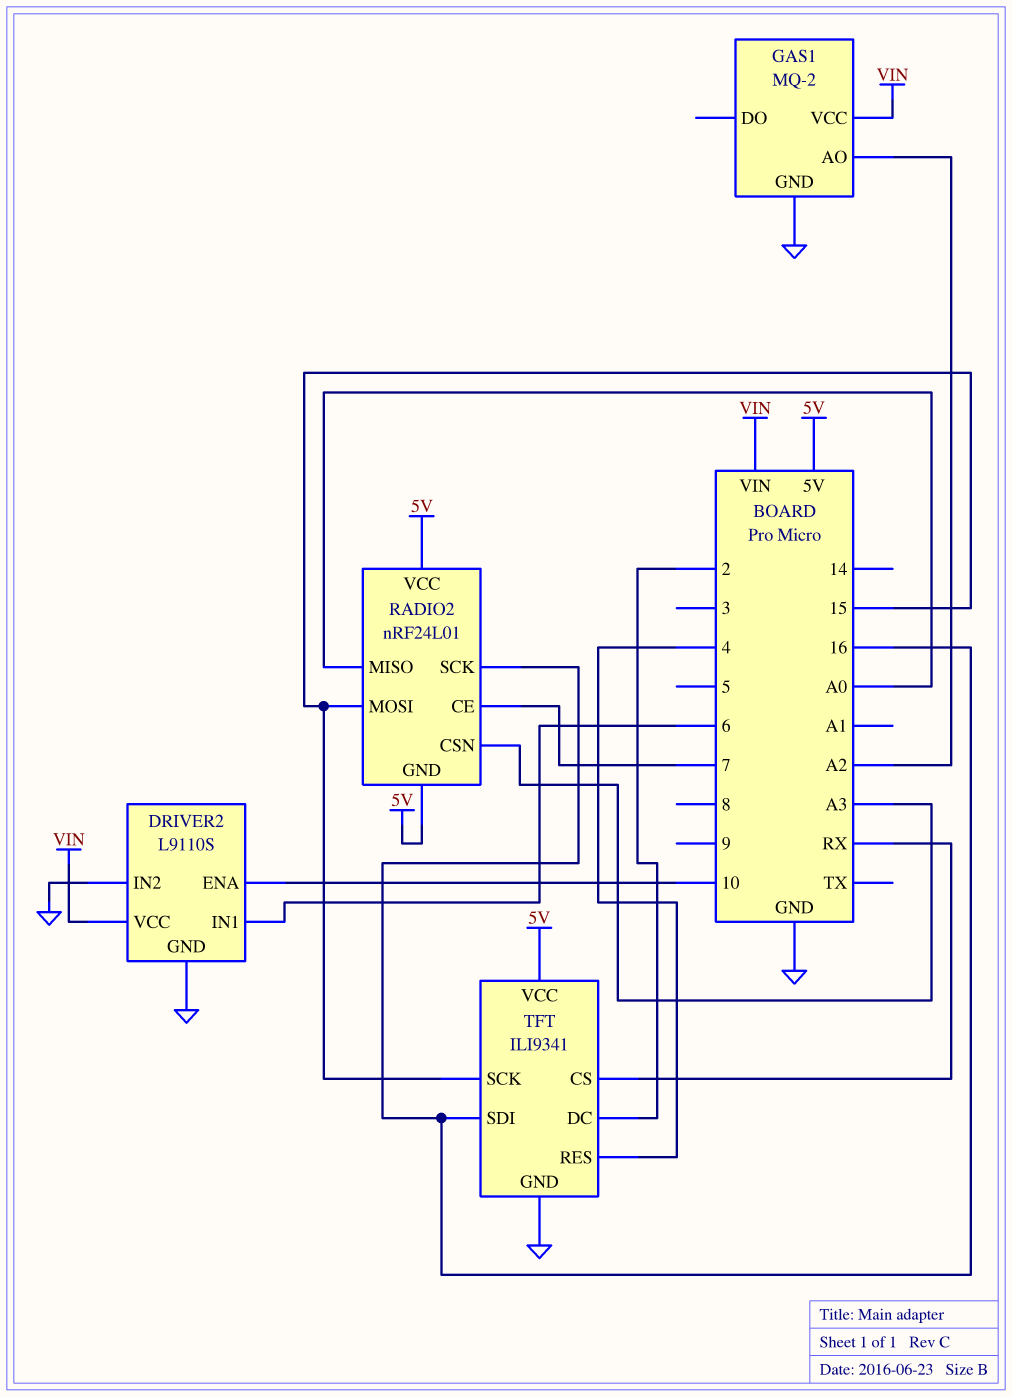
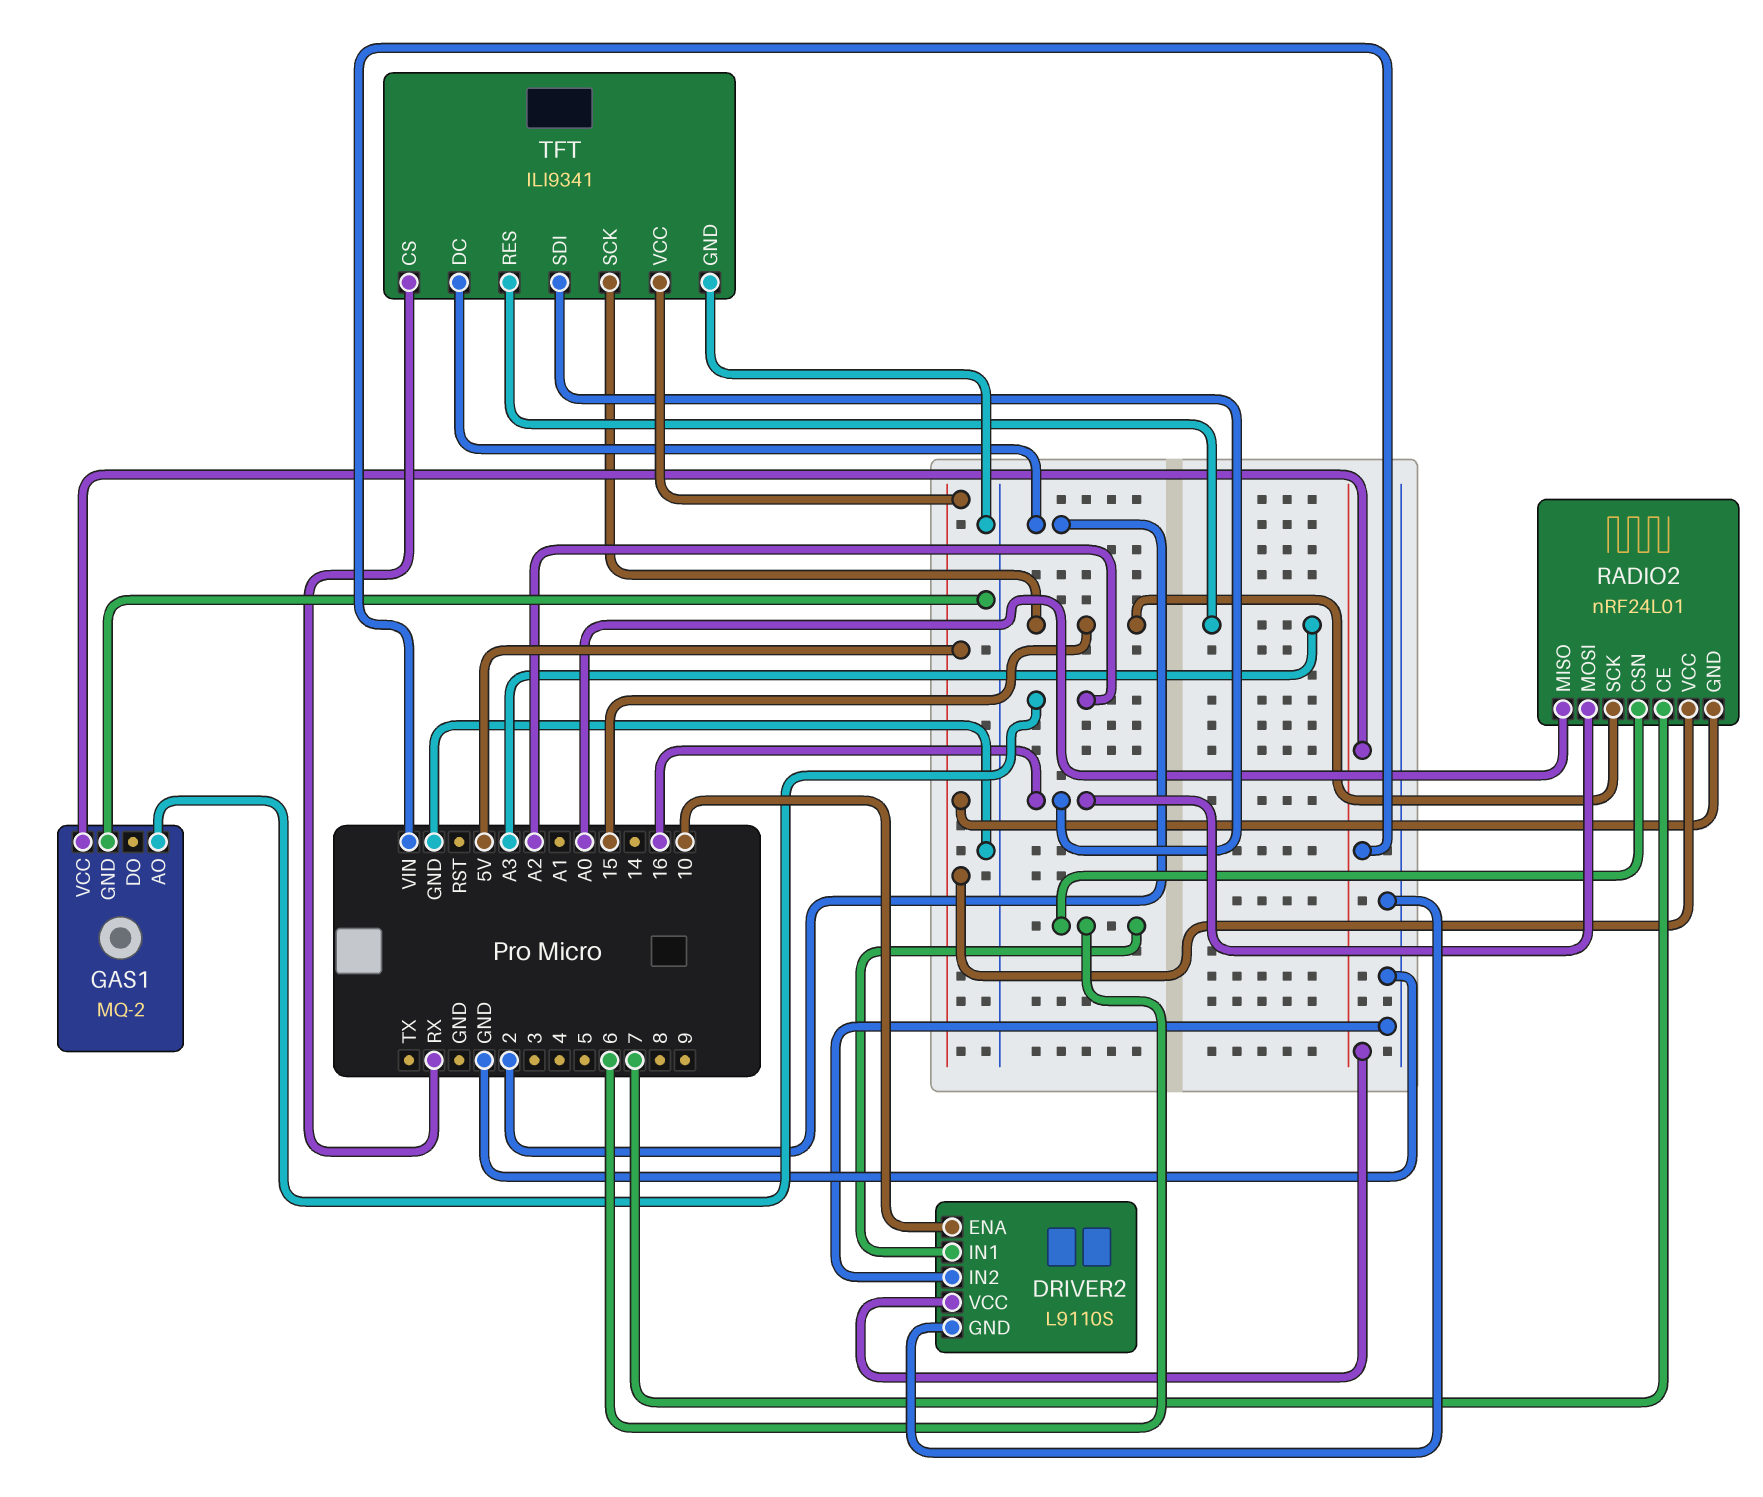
RADIO2 pin CSN: A3 -> 6
RADIO2 pin MOSI: 15 -> 16
RADIO2 pin SCK: 16 -> 15
TFT pin RES: 4 -> A3

